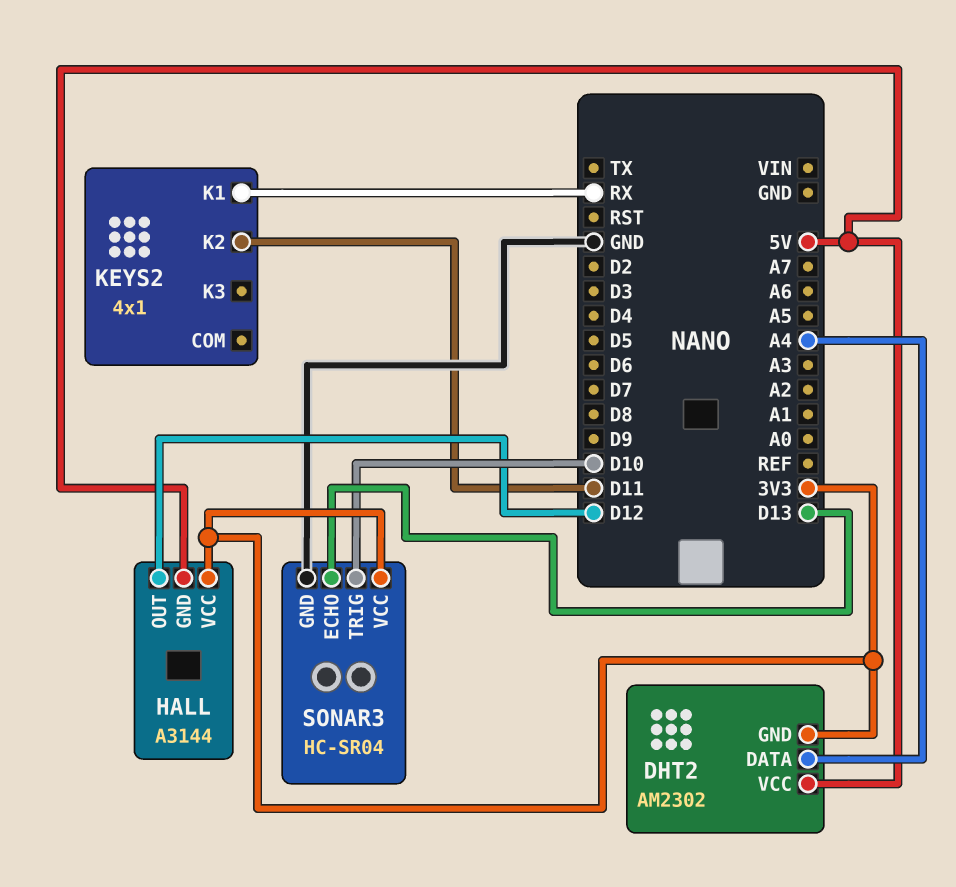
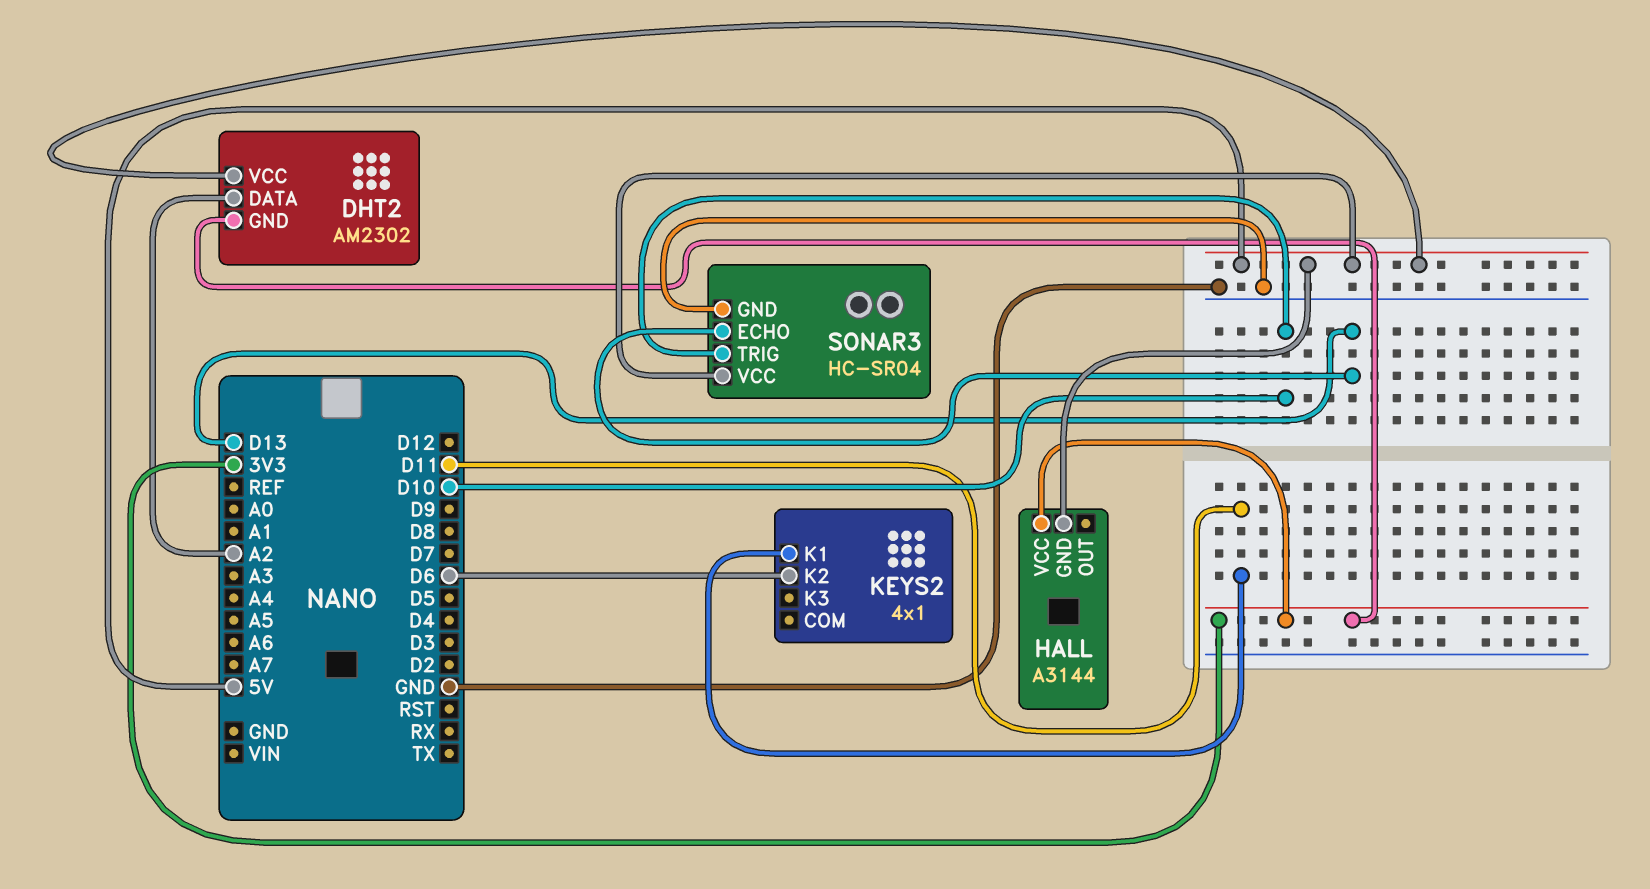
DHT2 pin DATA: A4 -> A2
HALL pin OUT: D12 -> none
KEYS2 pin K1: RX -> D11
KEYS2 pin K2: D11 -> D6
SONAR3 pin VCC: 3V3 -> 5V

